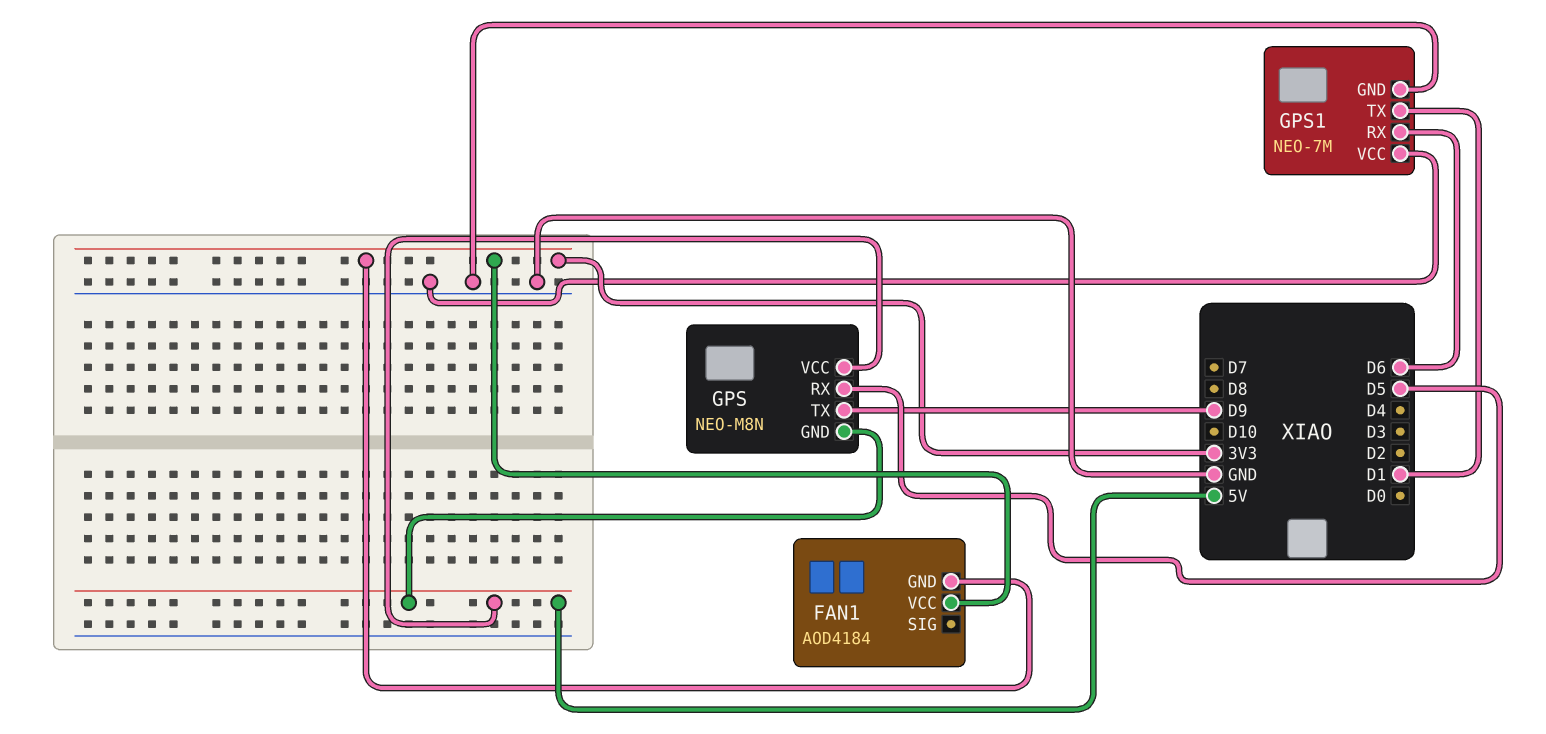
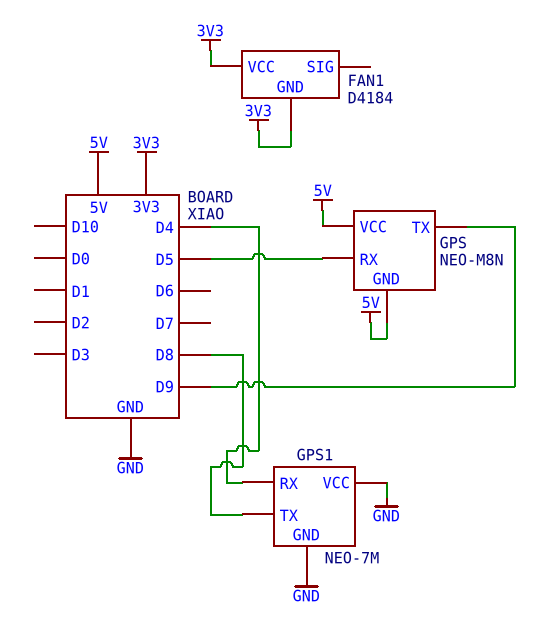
FAN1: AOD4184 -> D4184
GPS1 pin RX: D6 -> D4
GPS1 pin TX: D1 -> D8

